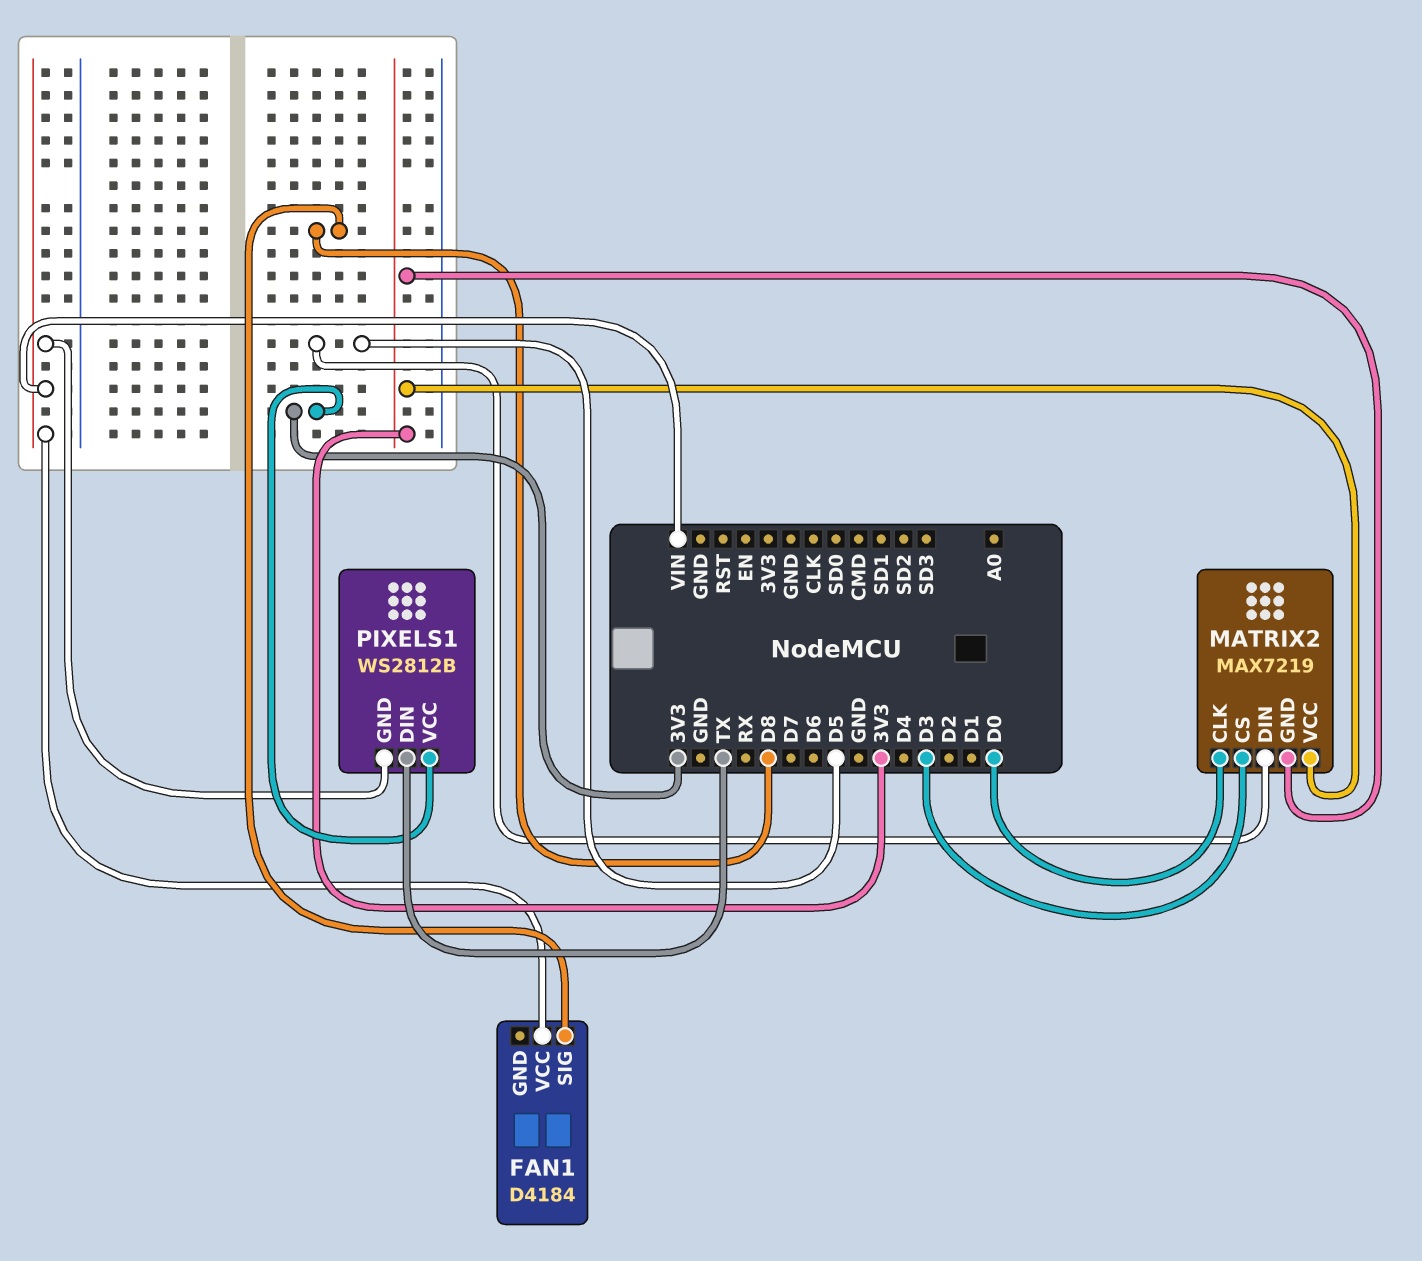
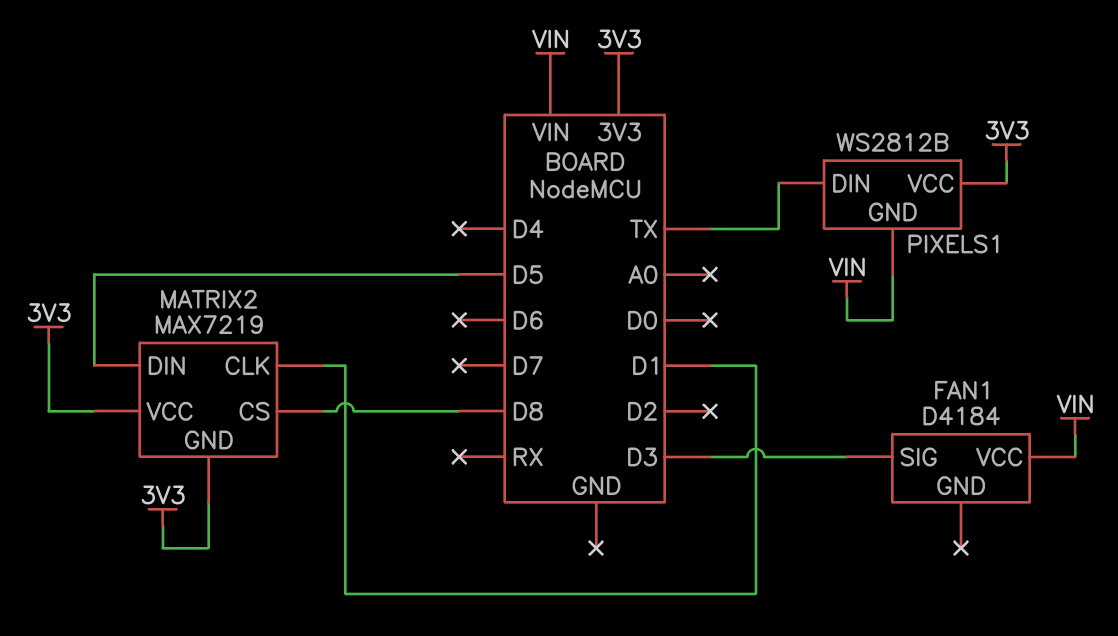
FAN1 pin SIG: D8 -> D3
MATRIX2 pin CLK: D0 -> D1
MATRIX2 pin CS: D3 -> D8

